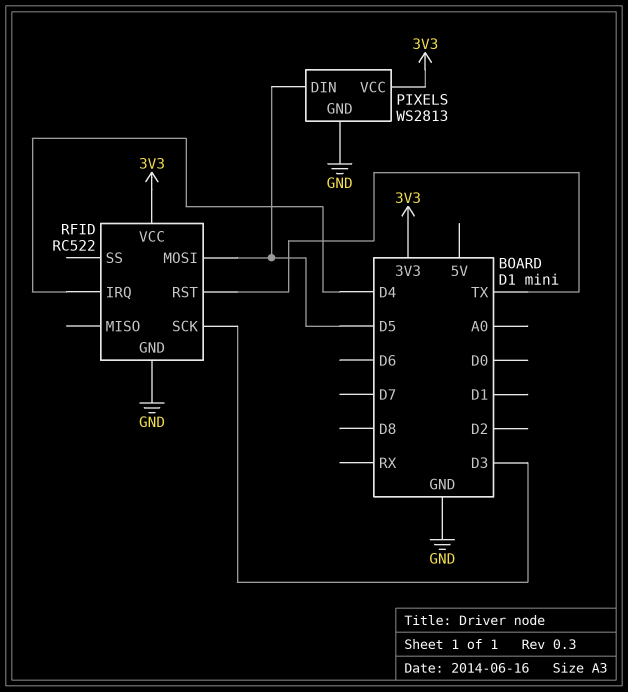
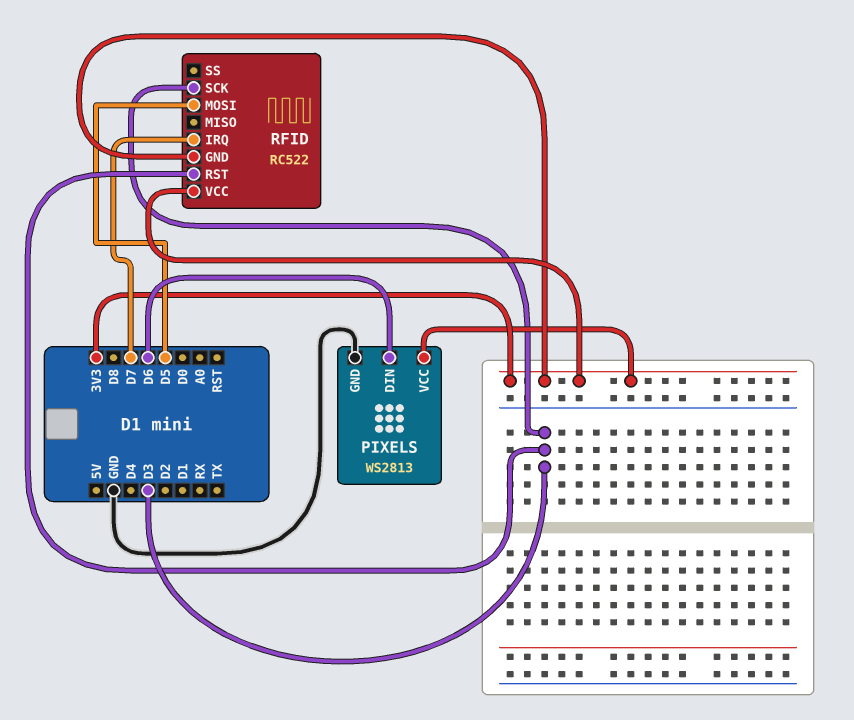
PIXELS pin DIN: D5 -> D6
RFID pin GND: GND -> 3V3
RFID pin IRQ: D4 -> D7
RFID pin RST: TX -> D3

